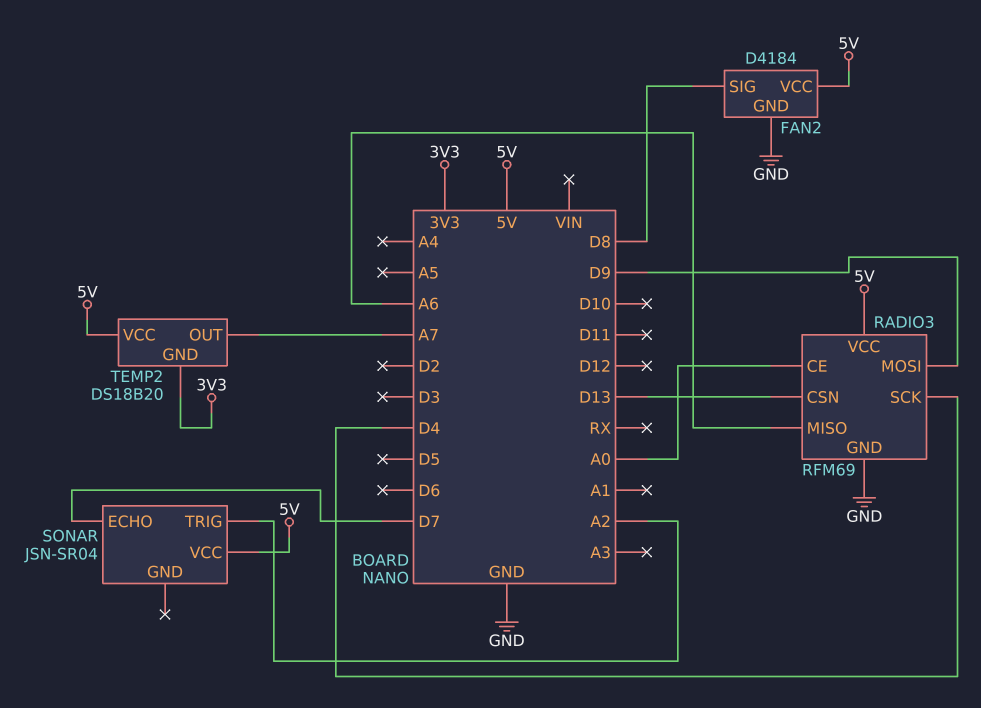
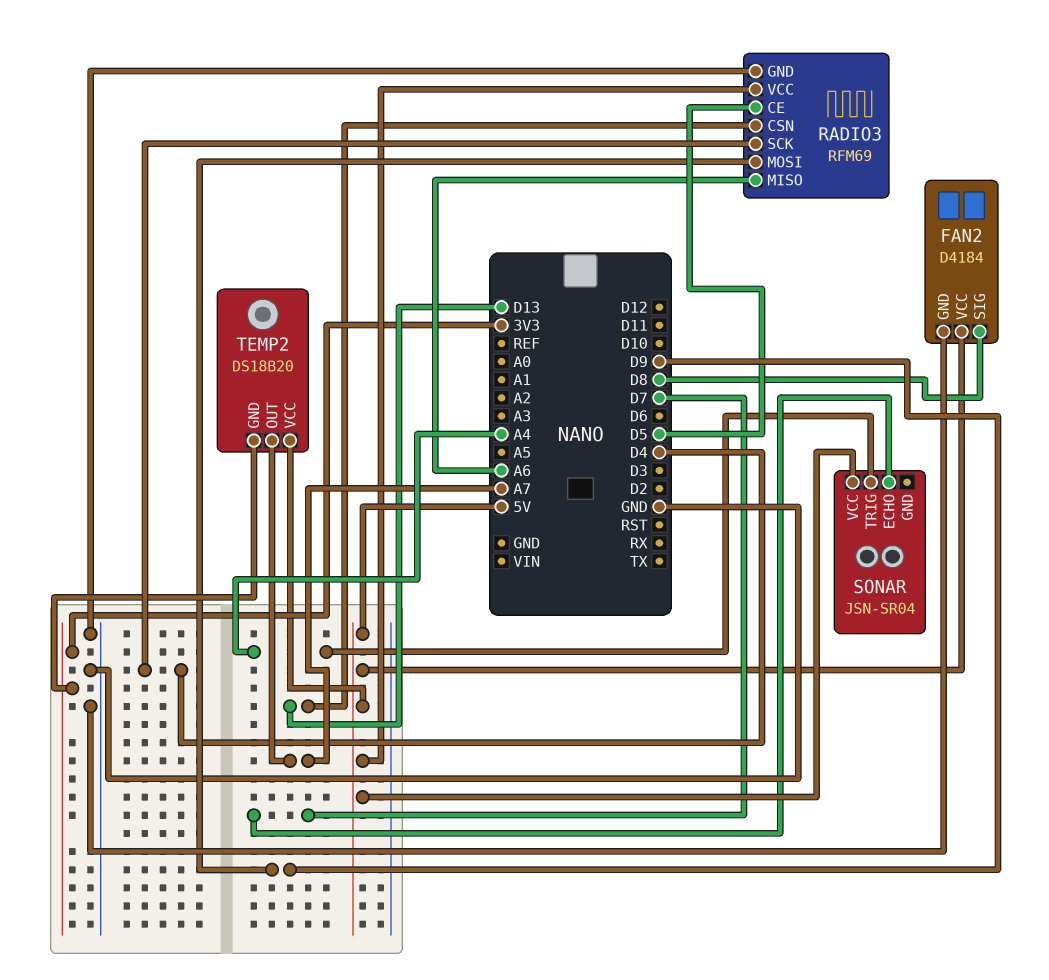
RADIO3 pin CE: A0 -> D5
SONAR pin TRIG: A2 -> A4

